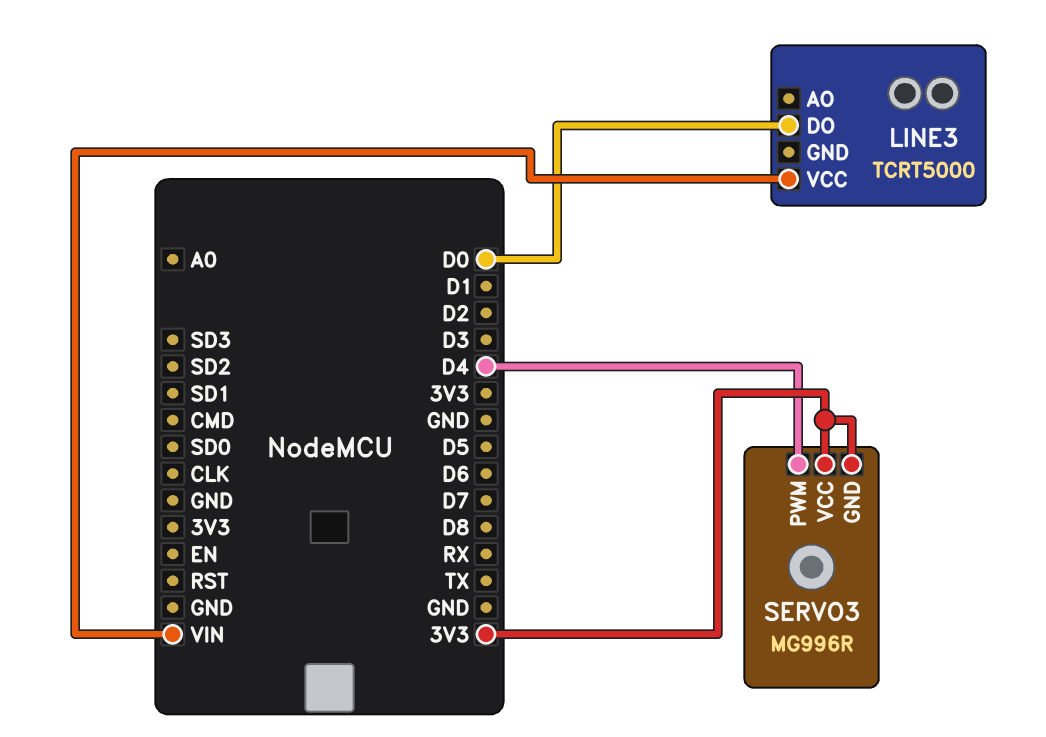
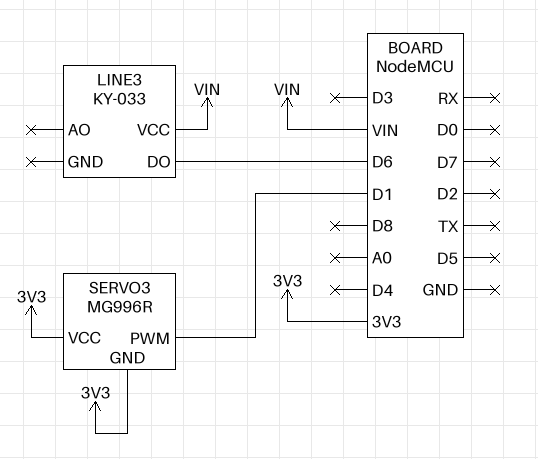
LINE3: TCRT5000 -> KY-033
LINE3 pin DO: D0 -> D6
SERVO3 pin PWM: D4 -> D1

